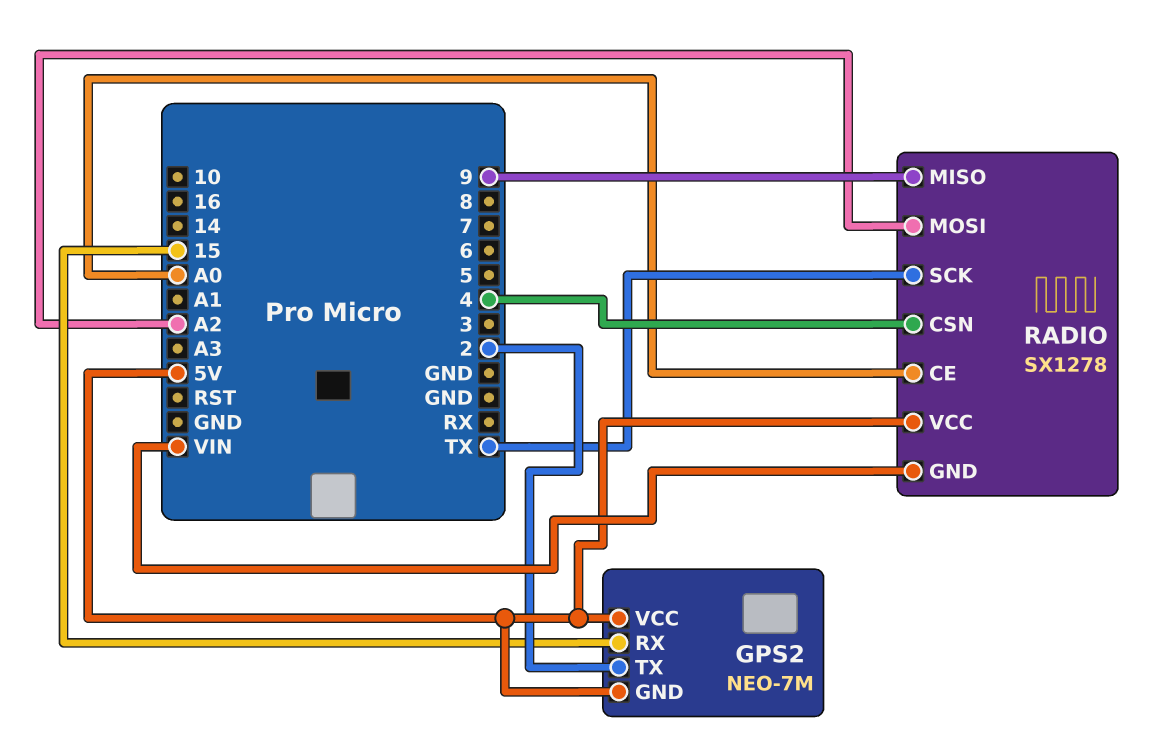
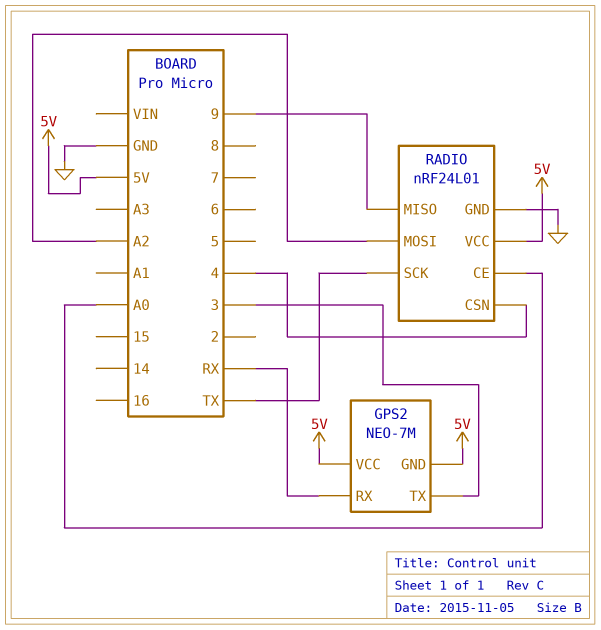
GPS2 pin RX: 15 -> RX
GPS2 pin TX: 2 -> 3
RADIO: SX1278 -> nRF24L01
RADIO pin GND: VIN -> GND

